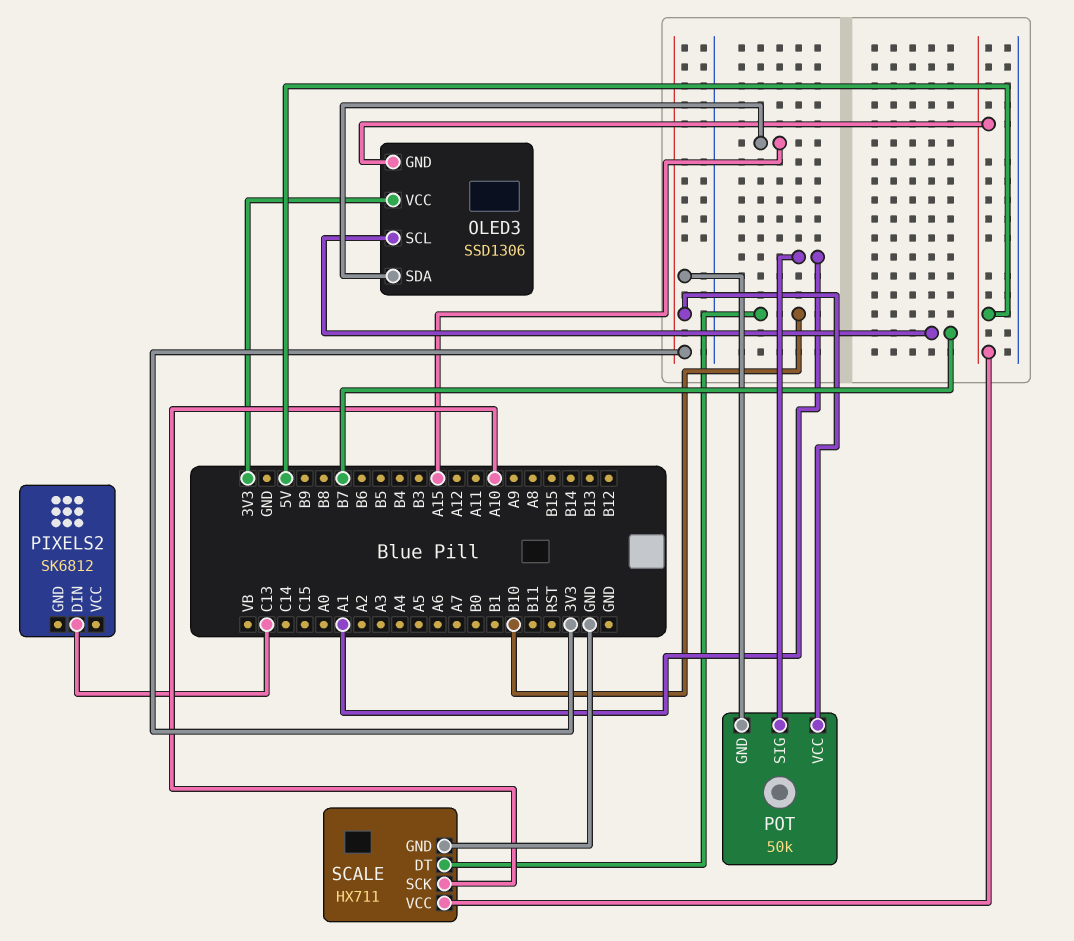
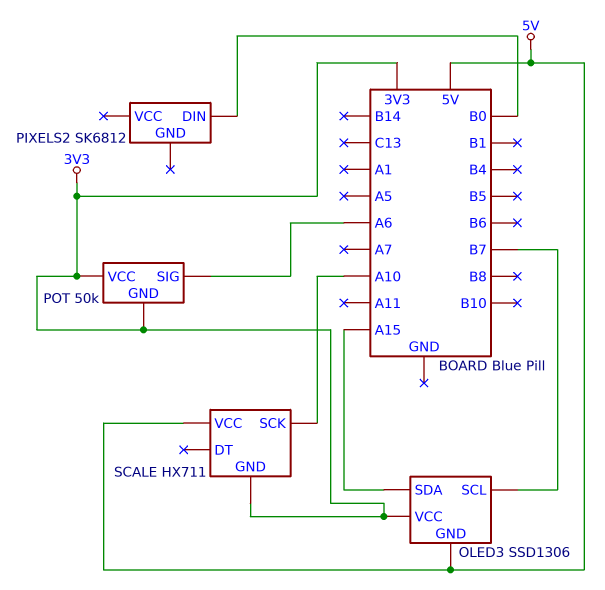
PIXELS2 pin DIN: C13 -> B0
POT pin SIG: A1 -> A6
SCALE pin DT: B10 -> none
SCALE pin GND: GND -> 3V3

